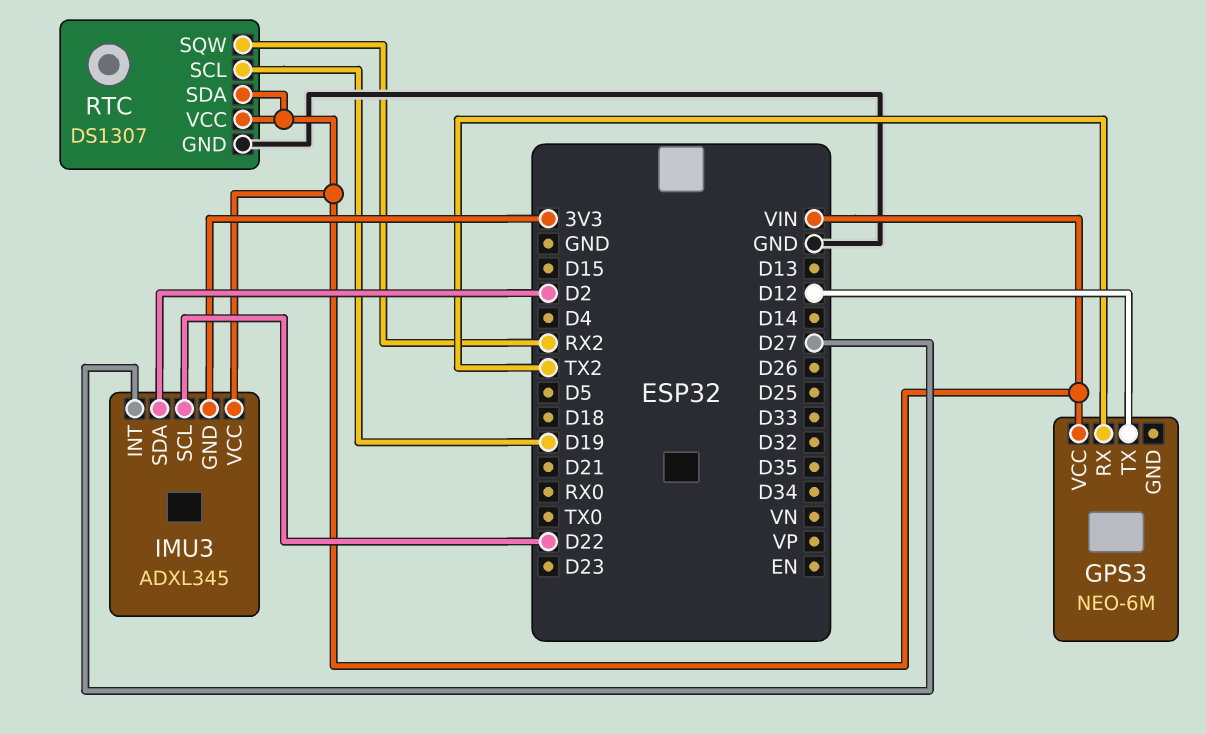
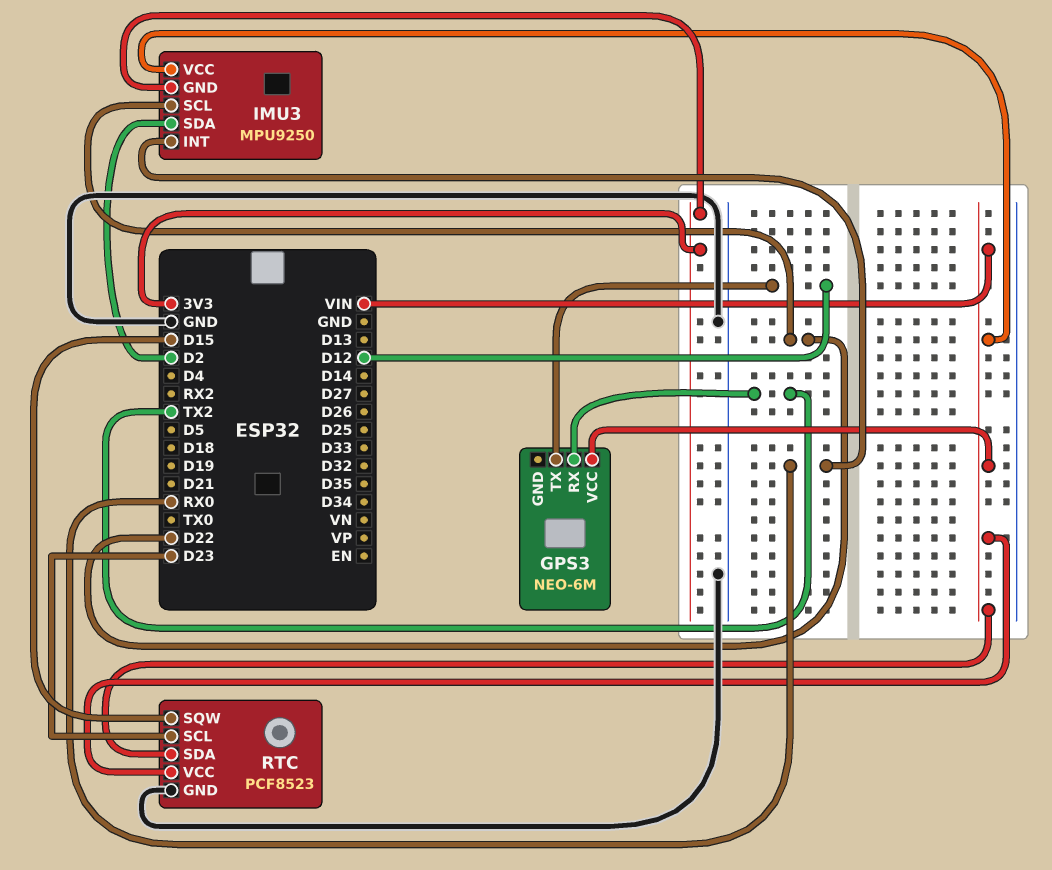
IMU3: ADXL345 -> MPU9250
IMU3 pin INT: D27 -> RX0
RTC: DS1307 -> PCF8523
RTC pin SCL: D19 -> D23
RTC pin SQW: RX2 -> D15

